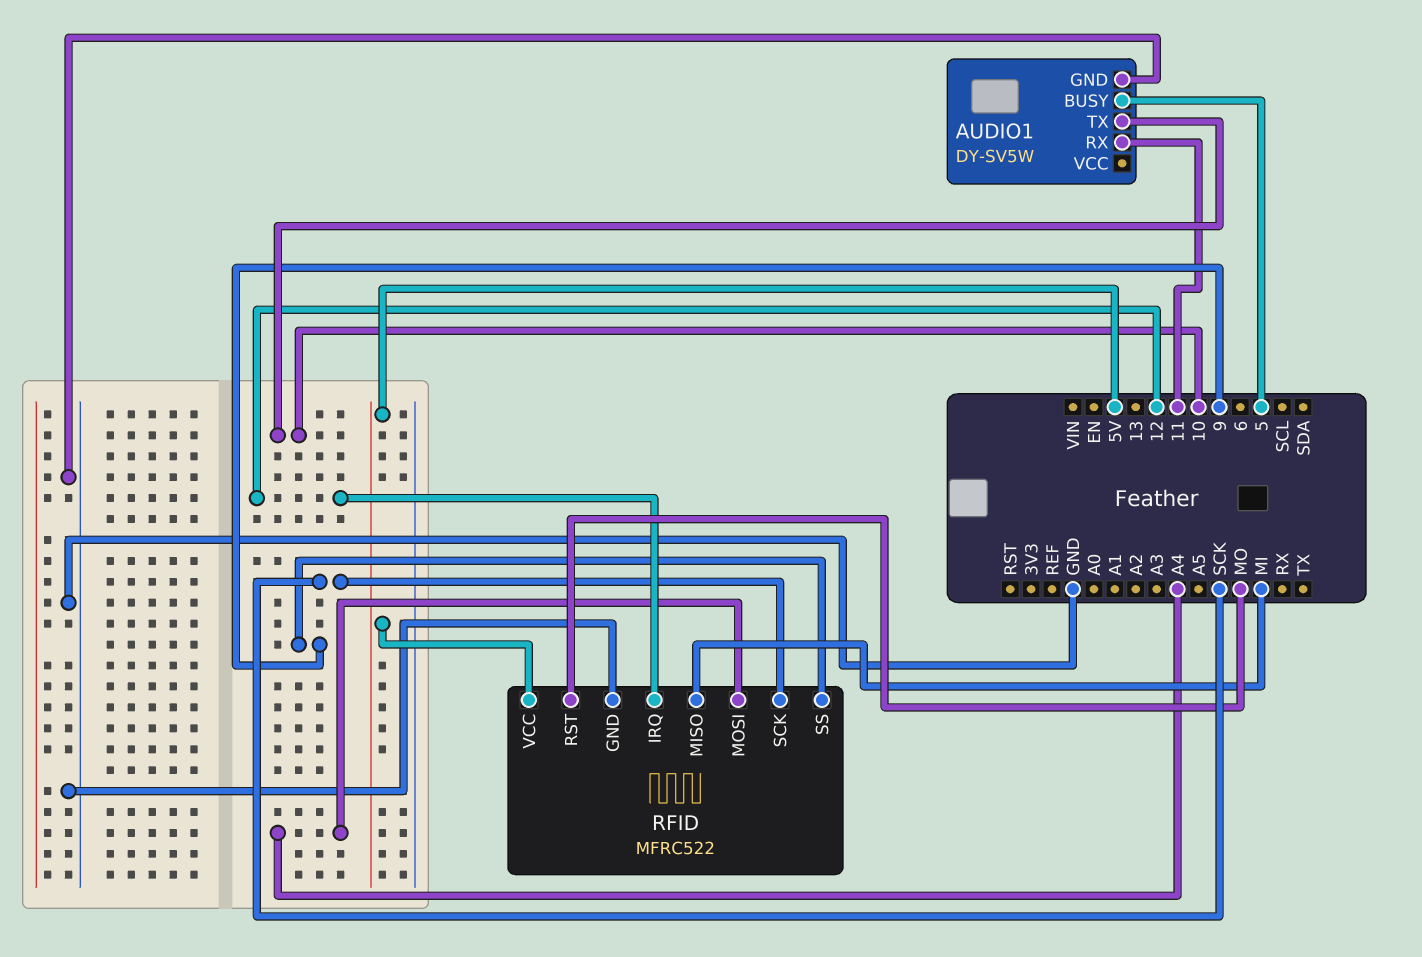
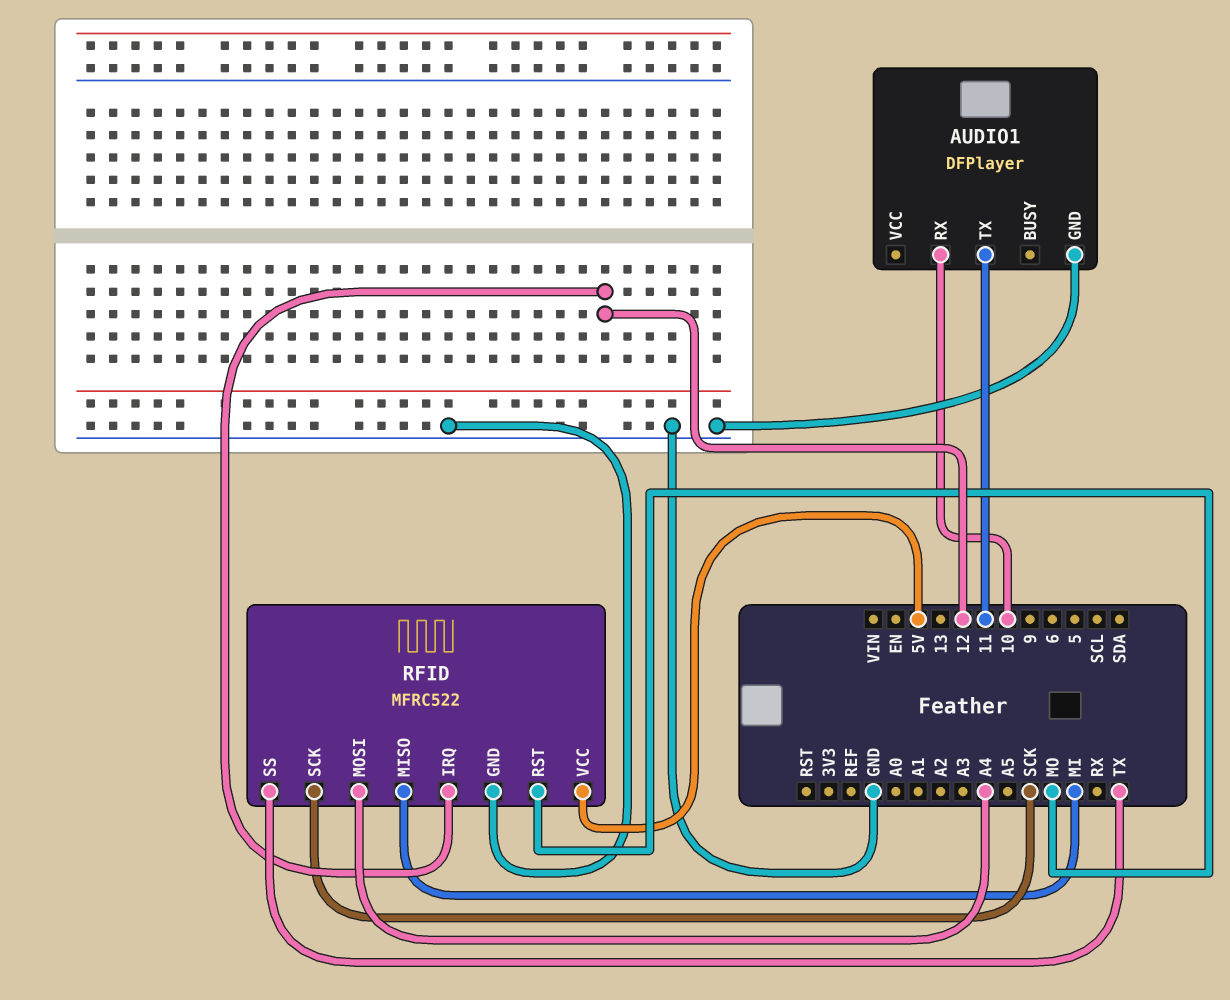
AUDIO1: DY-SV5W -> DFPlayer
AUDIO1 pin BUSY: 5 -> none
AUDIO1 pin RX: 11 -> 10
AUDIO1 pin TX: 10 -> 11
RFID pin SS: 9 -> TX

